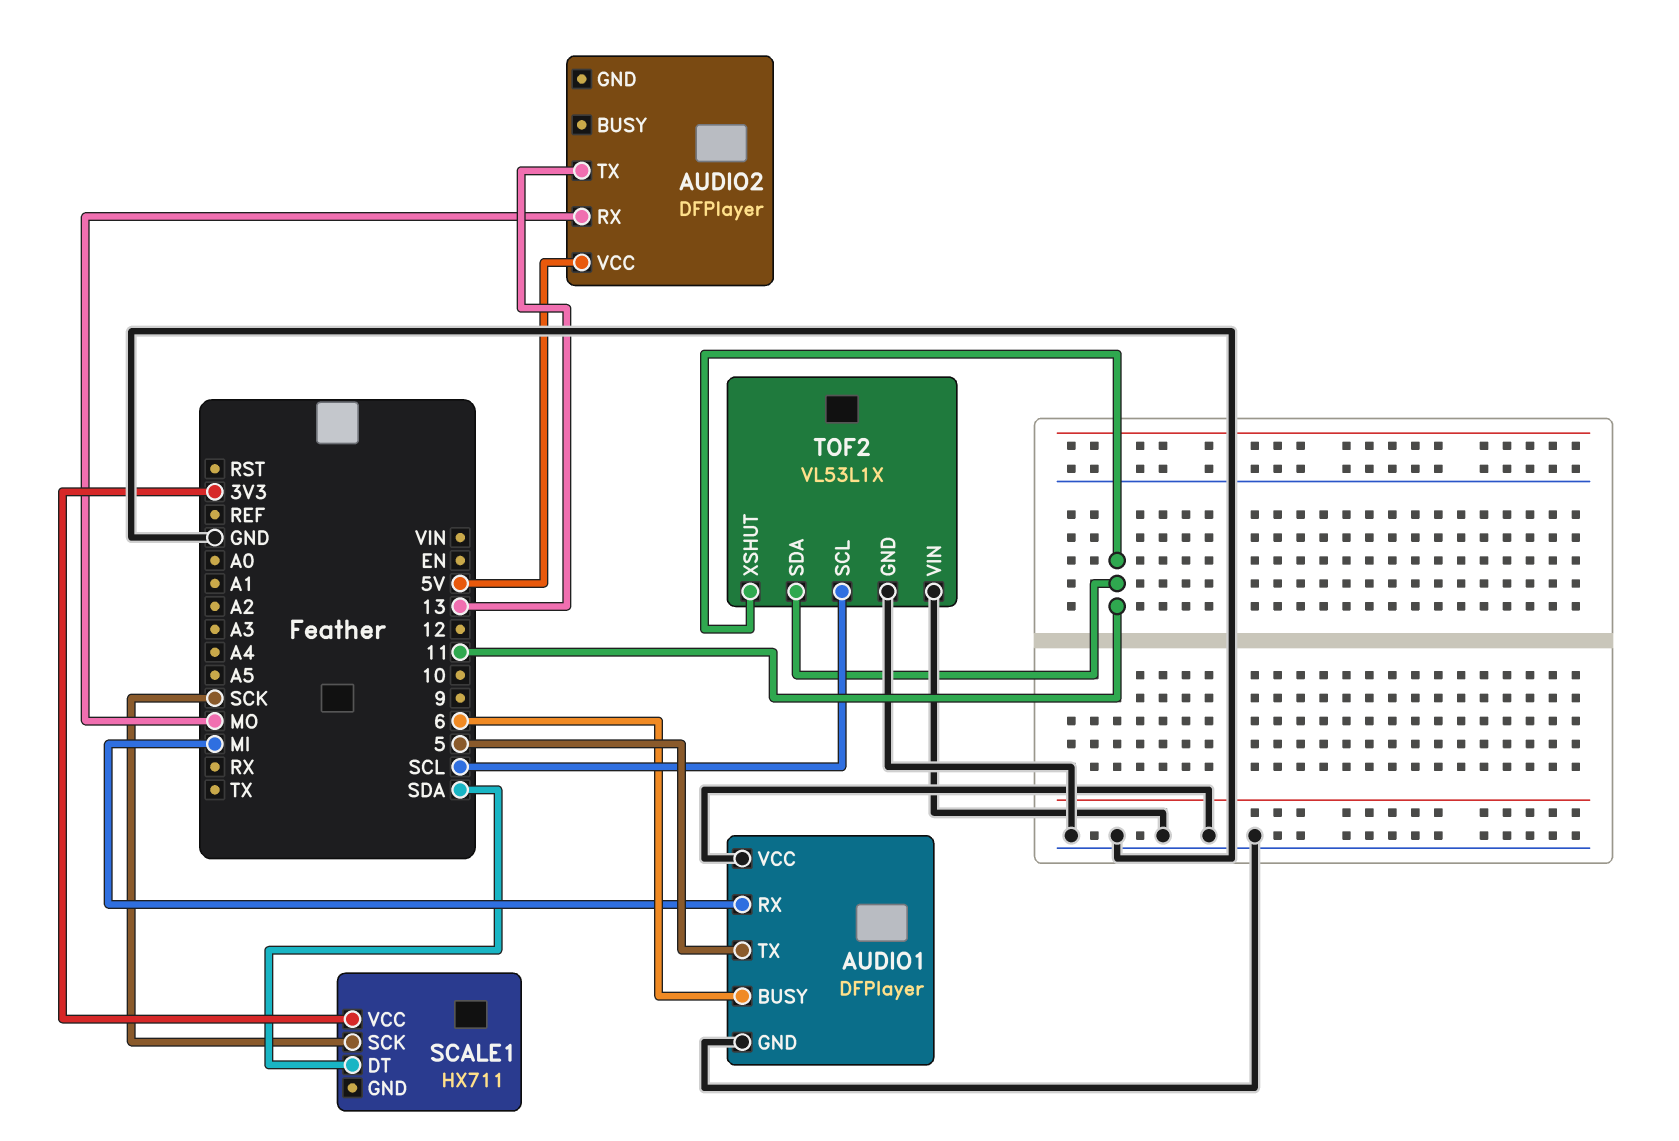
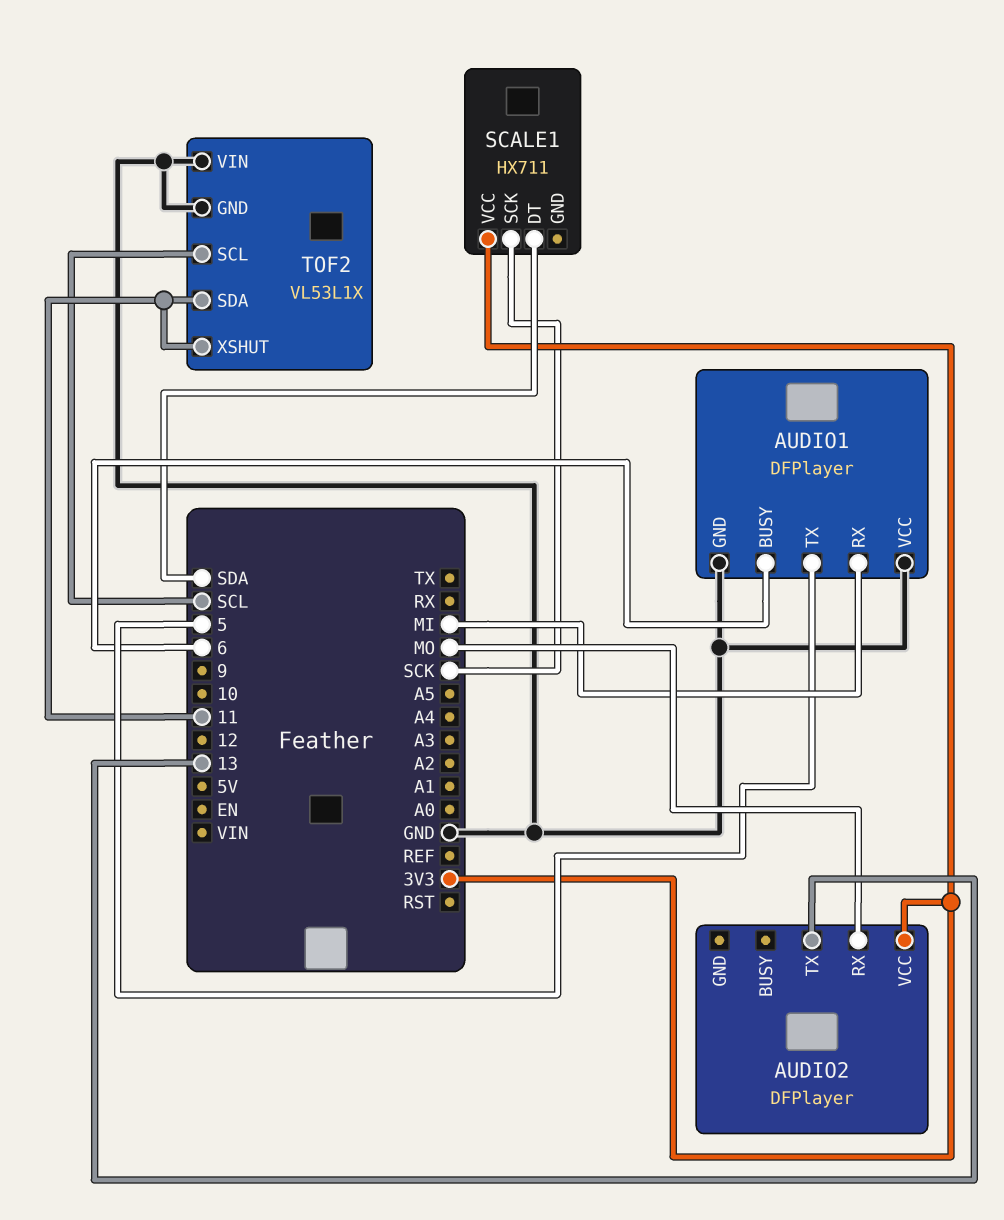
AUDIO2 pin VCC: 5V -> 3V3

